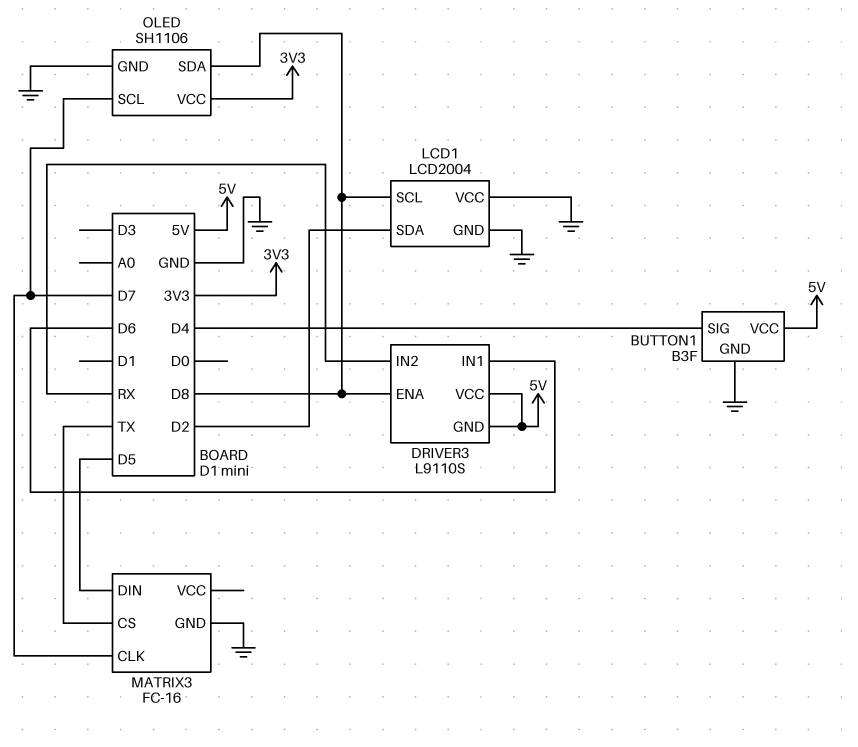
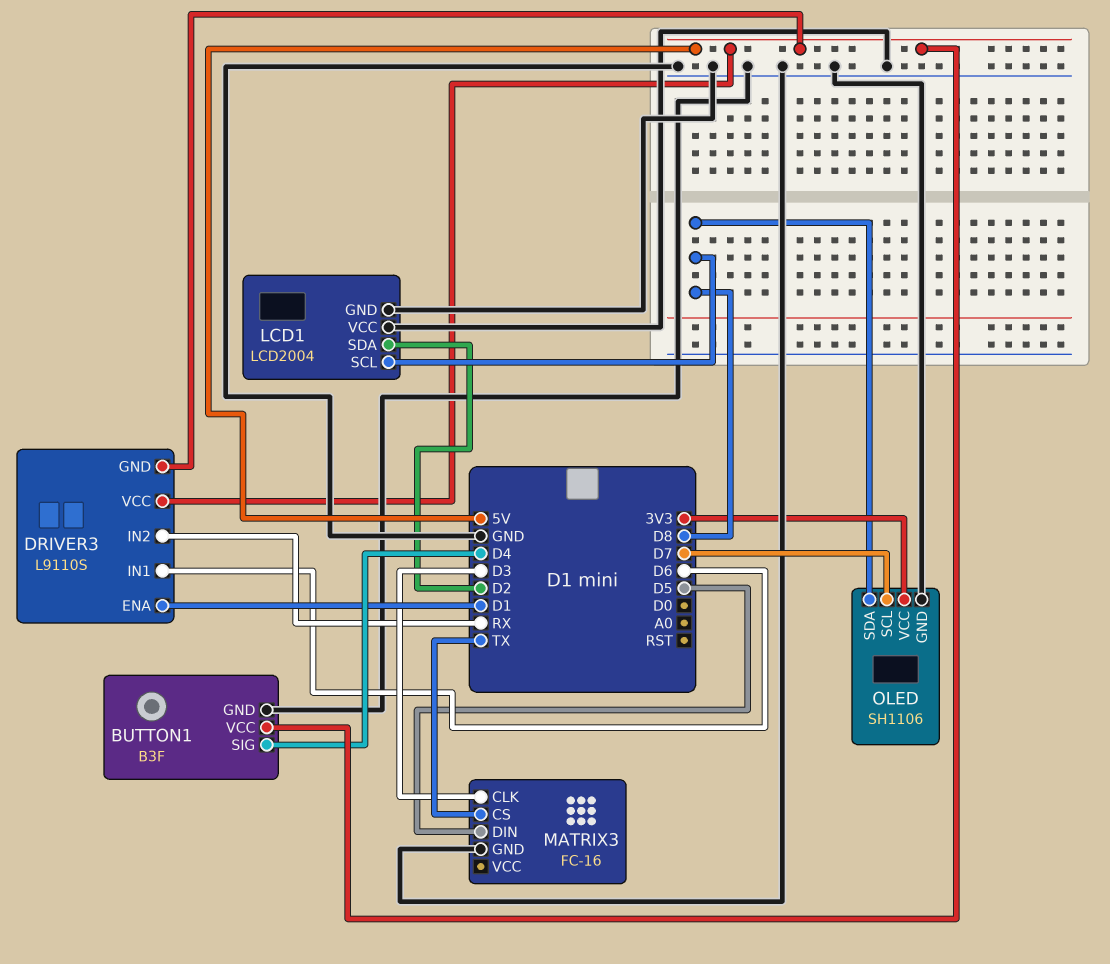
DRIVER3 pin ENA: D8 -> D1
MATRIX3 pin CLK: D7 -> D3

